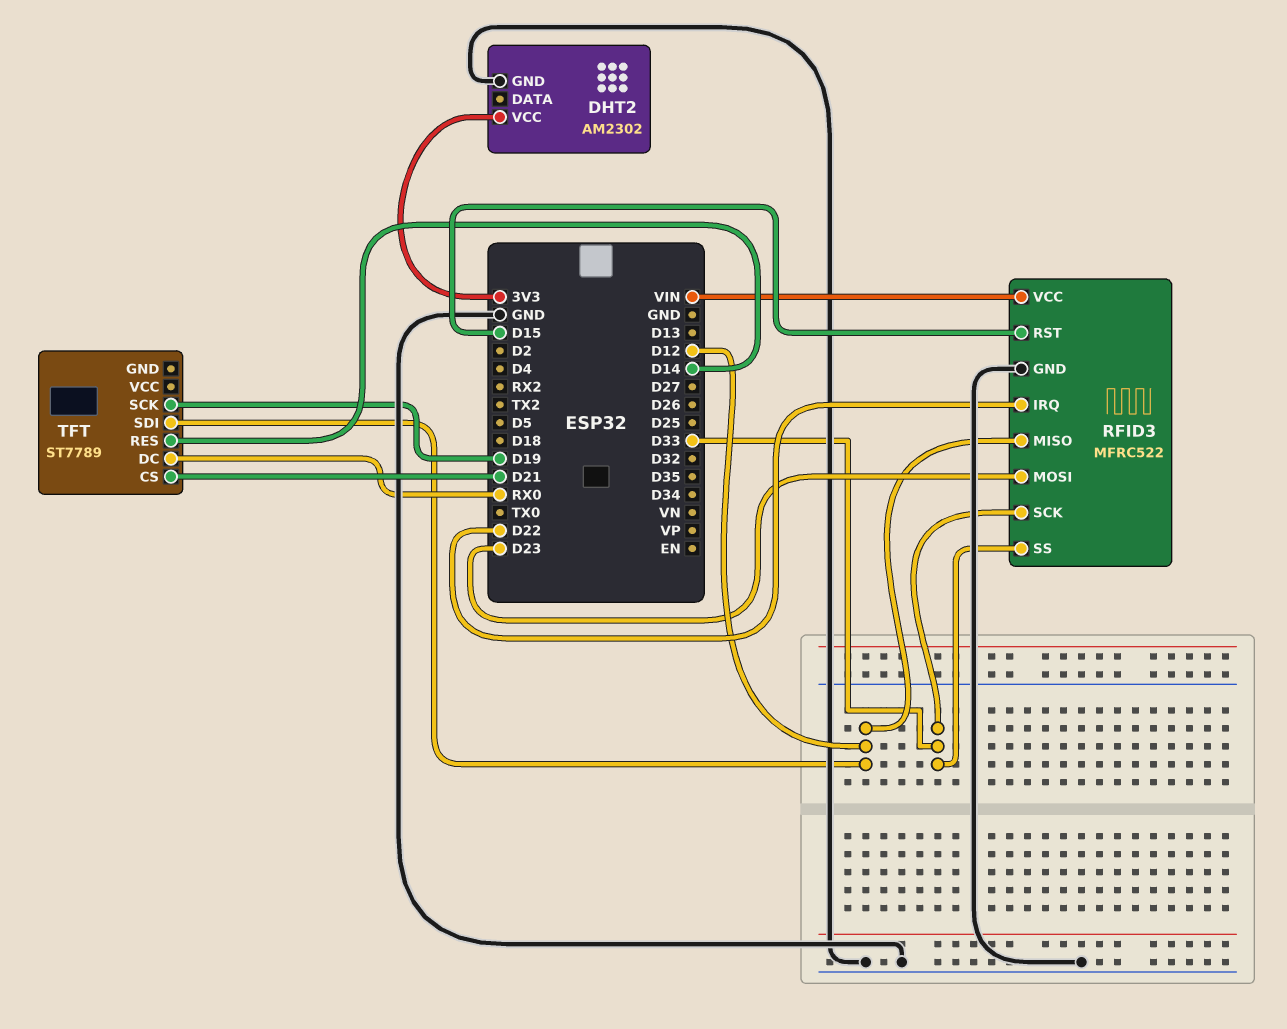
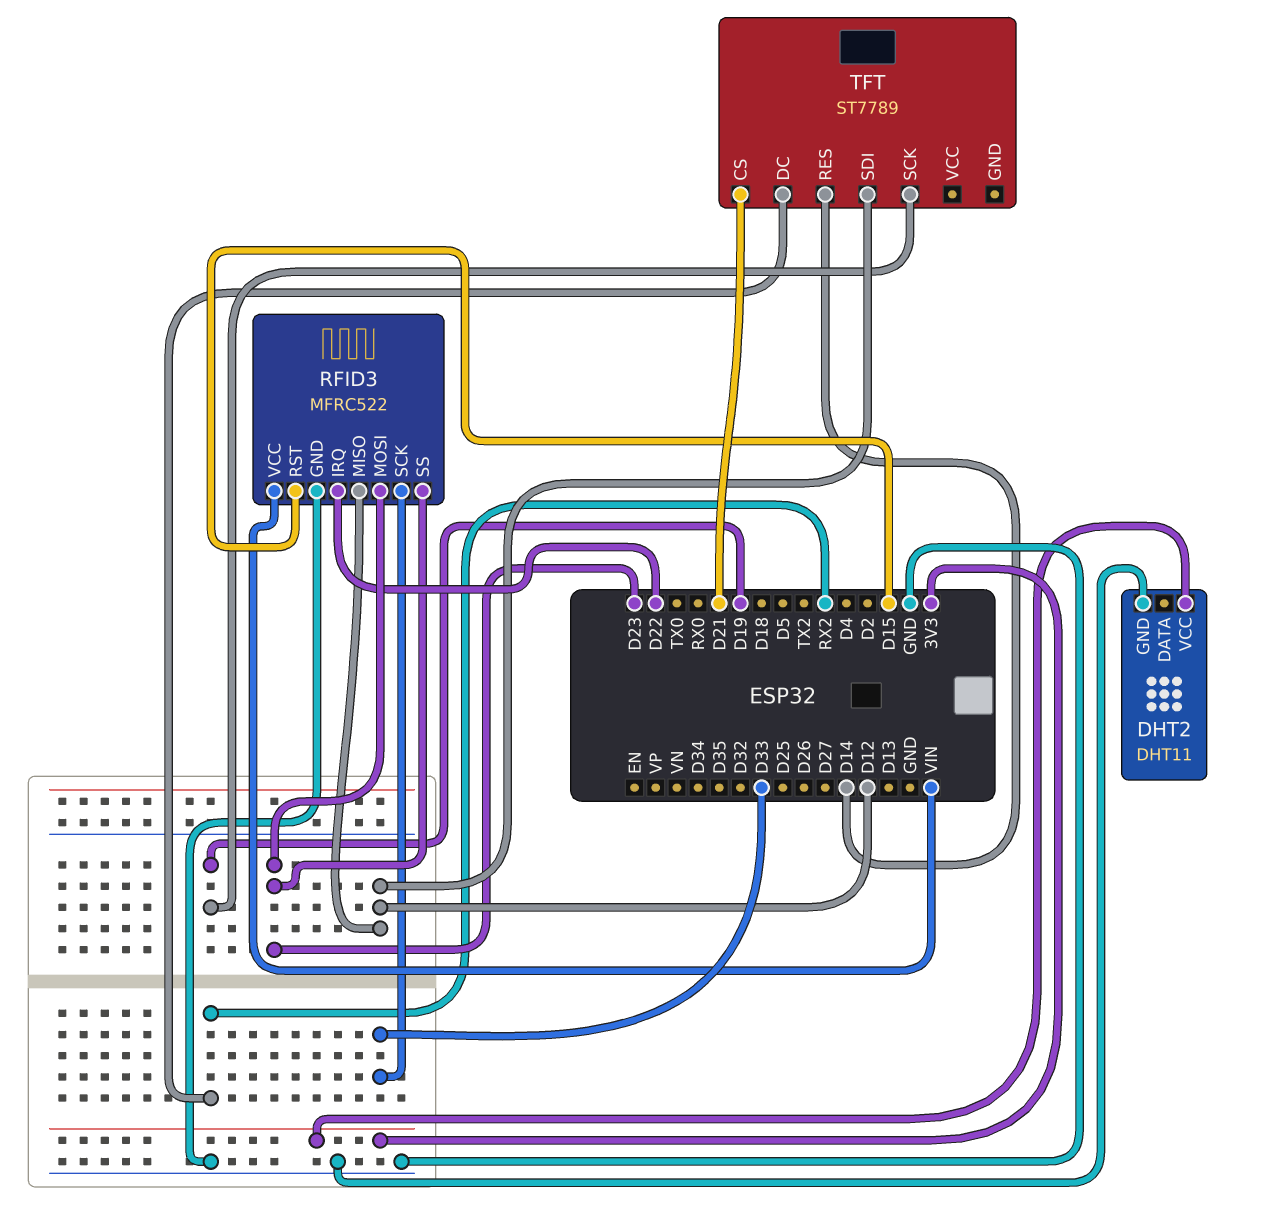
DHT2: AM2302 -> DHT11
RFID3 pin SS: D33 -> D23
TFT pin DC: RX0 -> RX2

